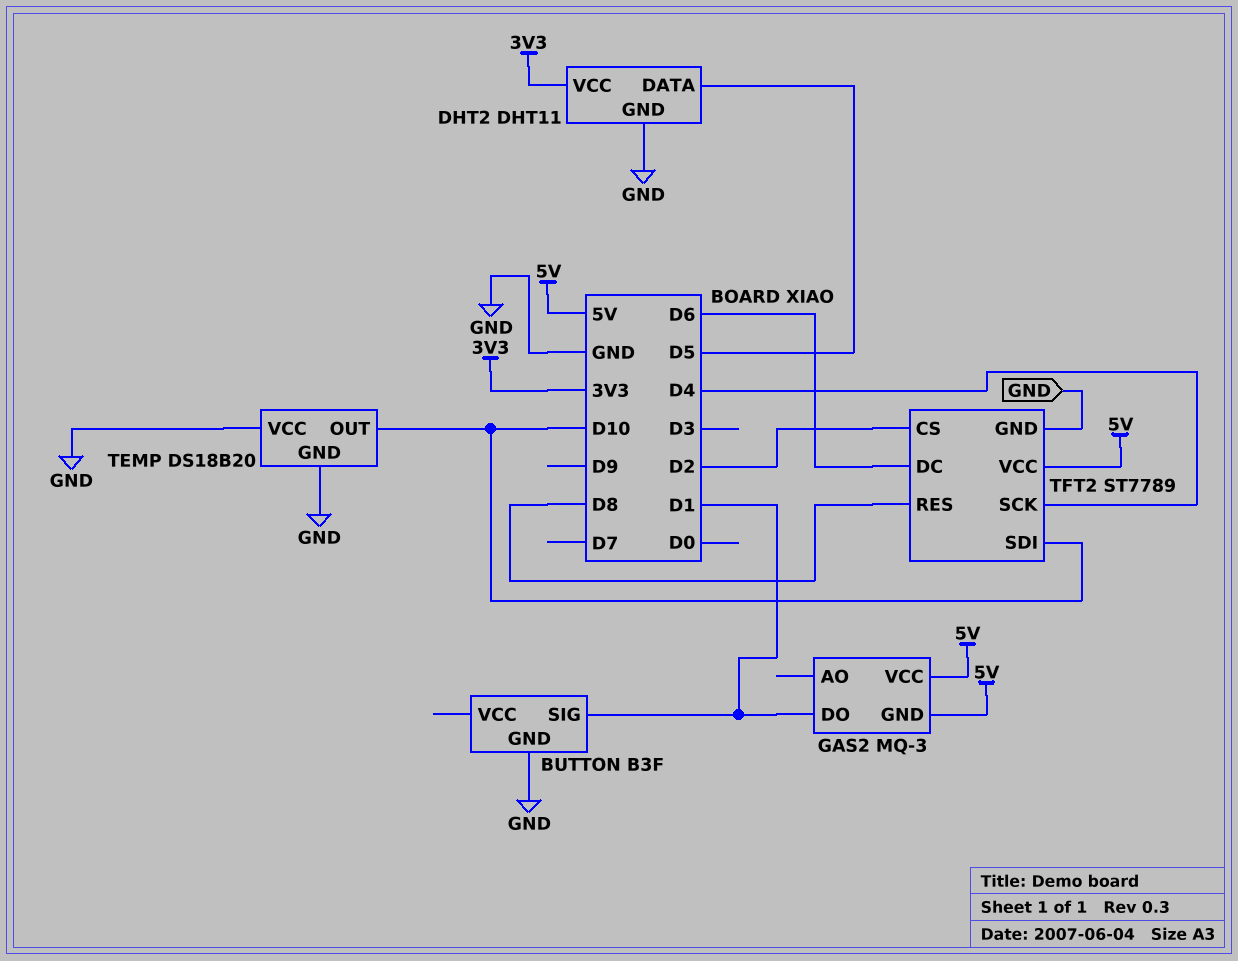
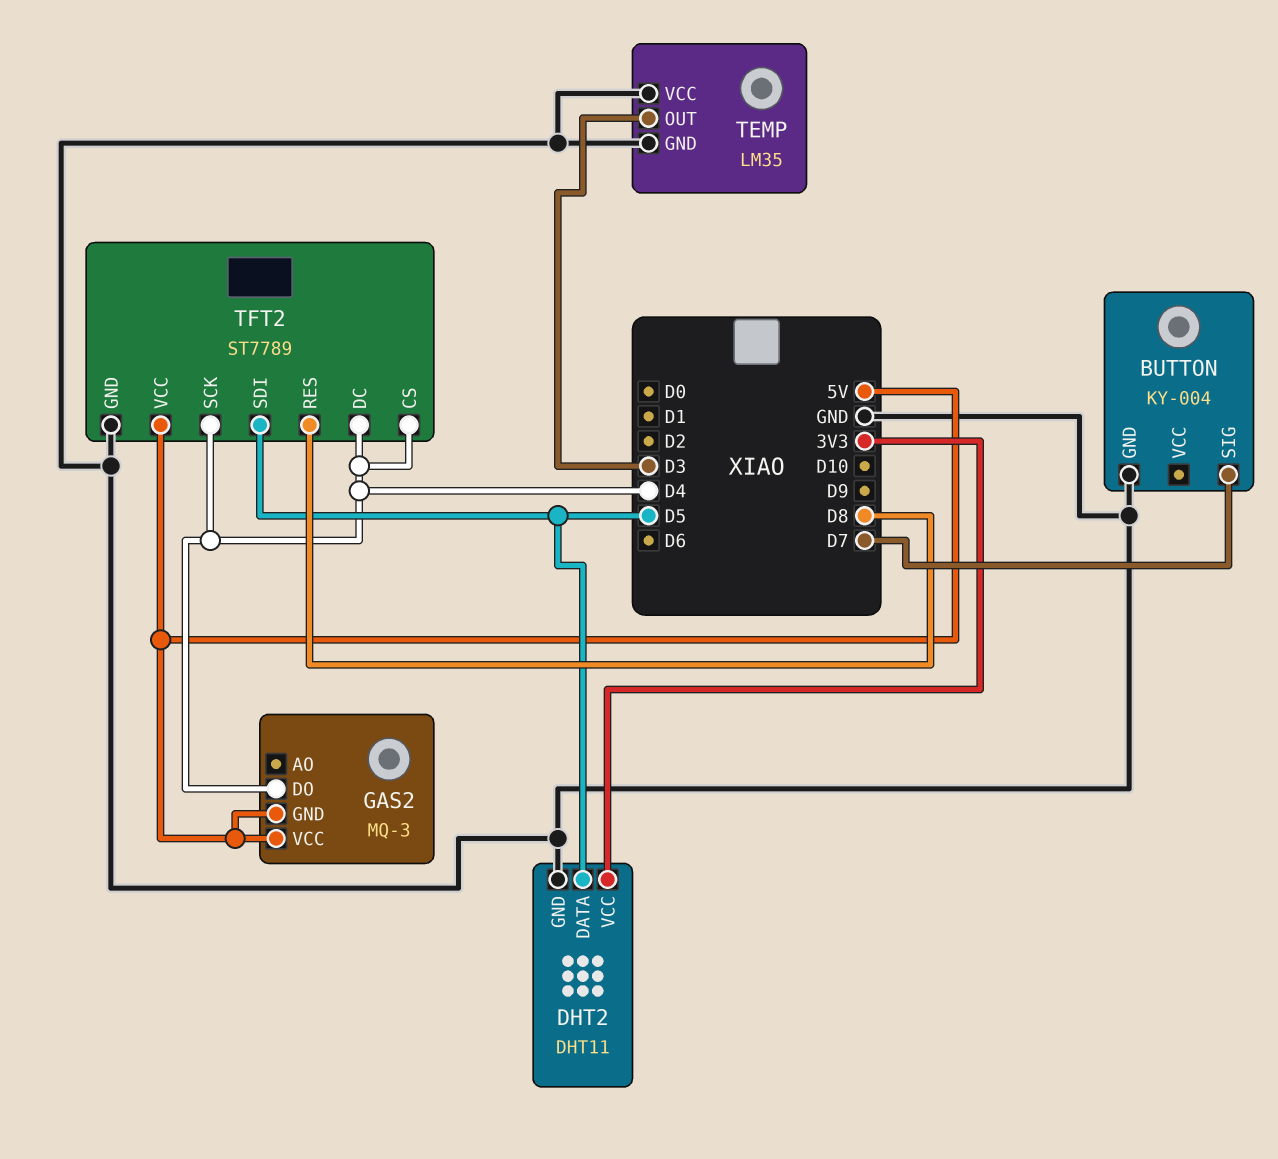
BUTTON: B3F -> KY-004
BUTTON pin SIG: D1 -> D7
GAS2 pin DO: D1 -> D4
TEMP: DS18B20 -> LM35
TEMP pin OUT: D10 -> D3
TFT2 pin CS: D2 -> D4
TFT2 pin DC: D6 -> D4
TFT2 pin SDI: D10 -> D5

